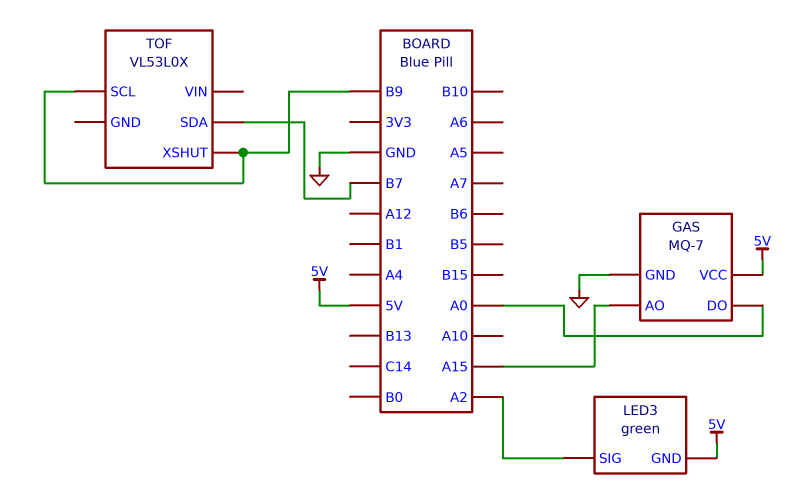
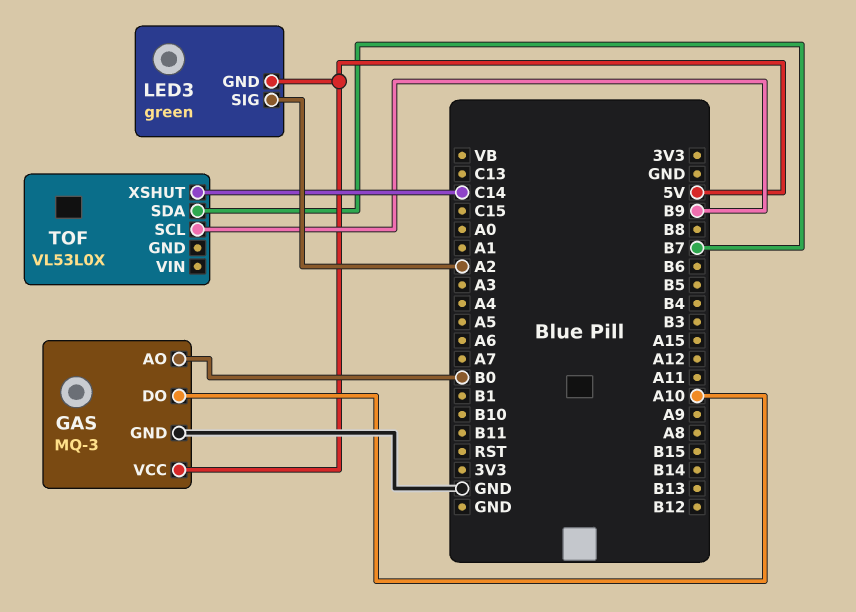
GAS: MQ-7 -> MQ-3
GAS pin AO: A15 -> B0
GAS pin DO: A0 -> A10
TOF pin XSHUT: B9 -> C14

